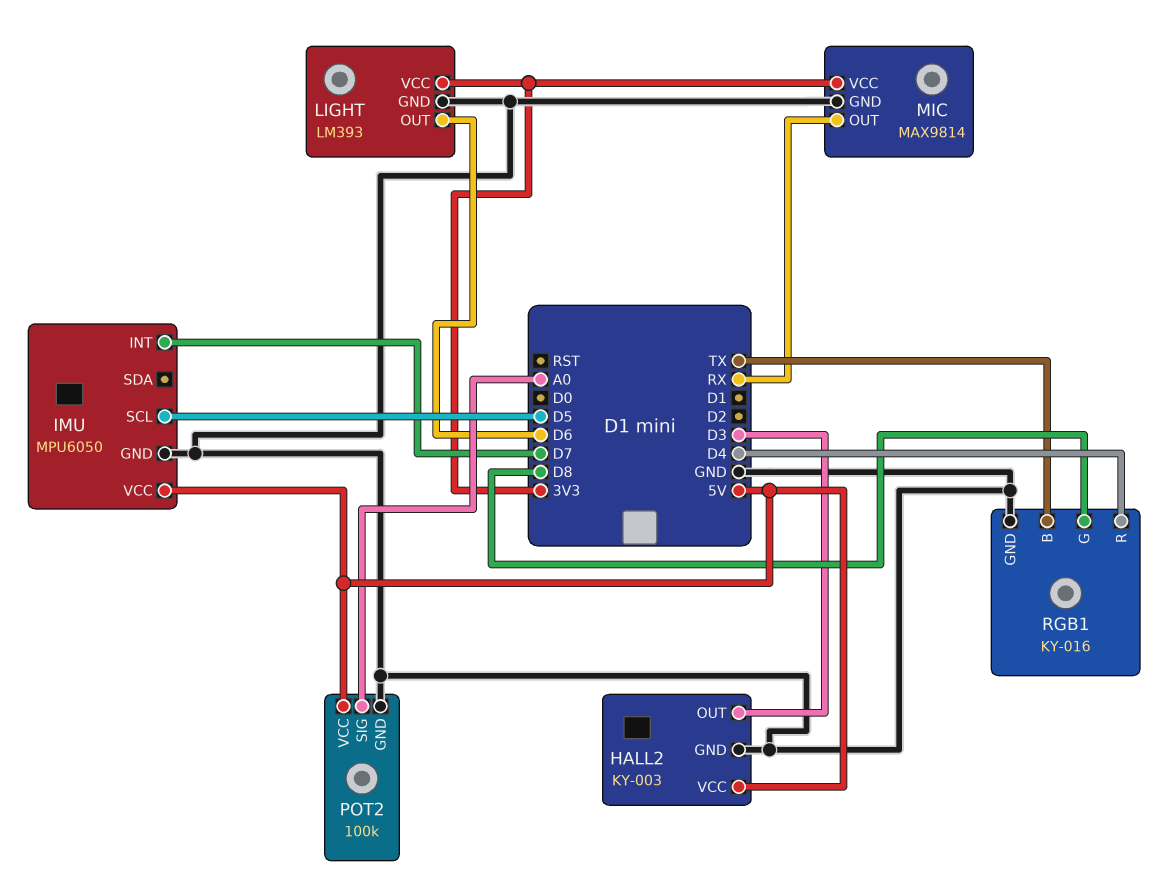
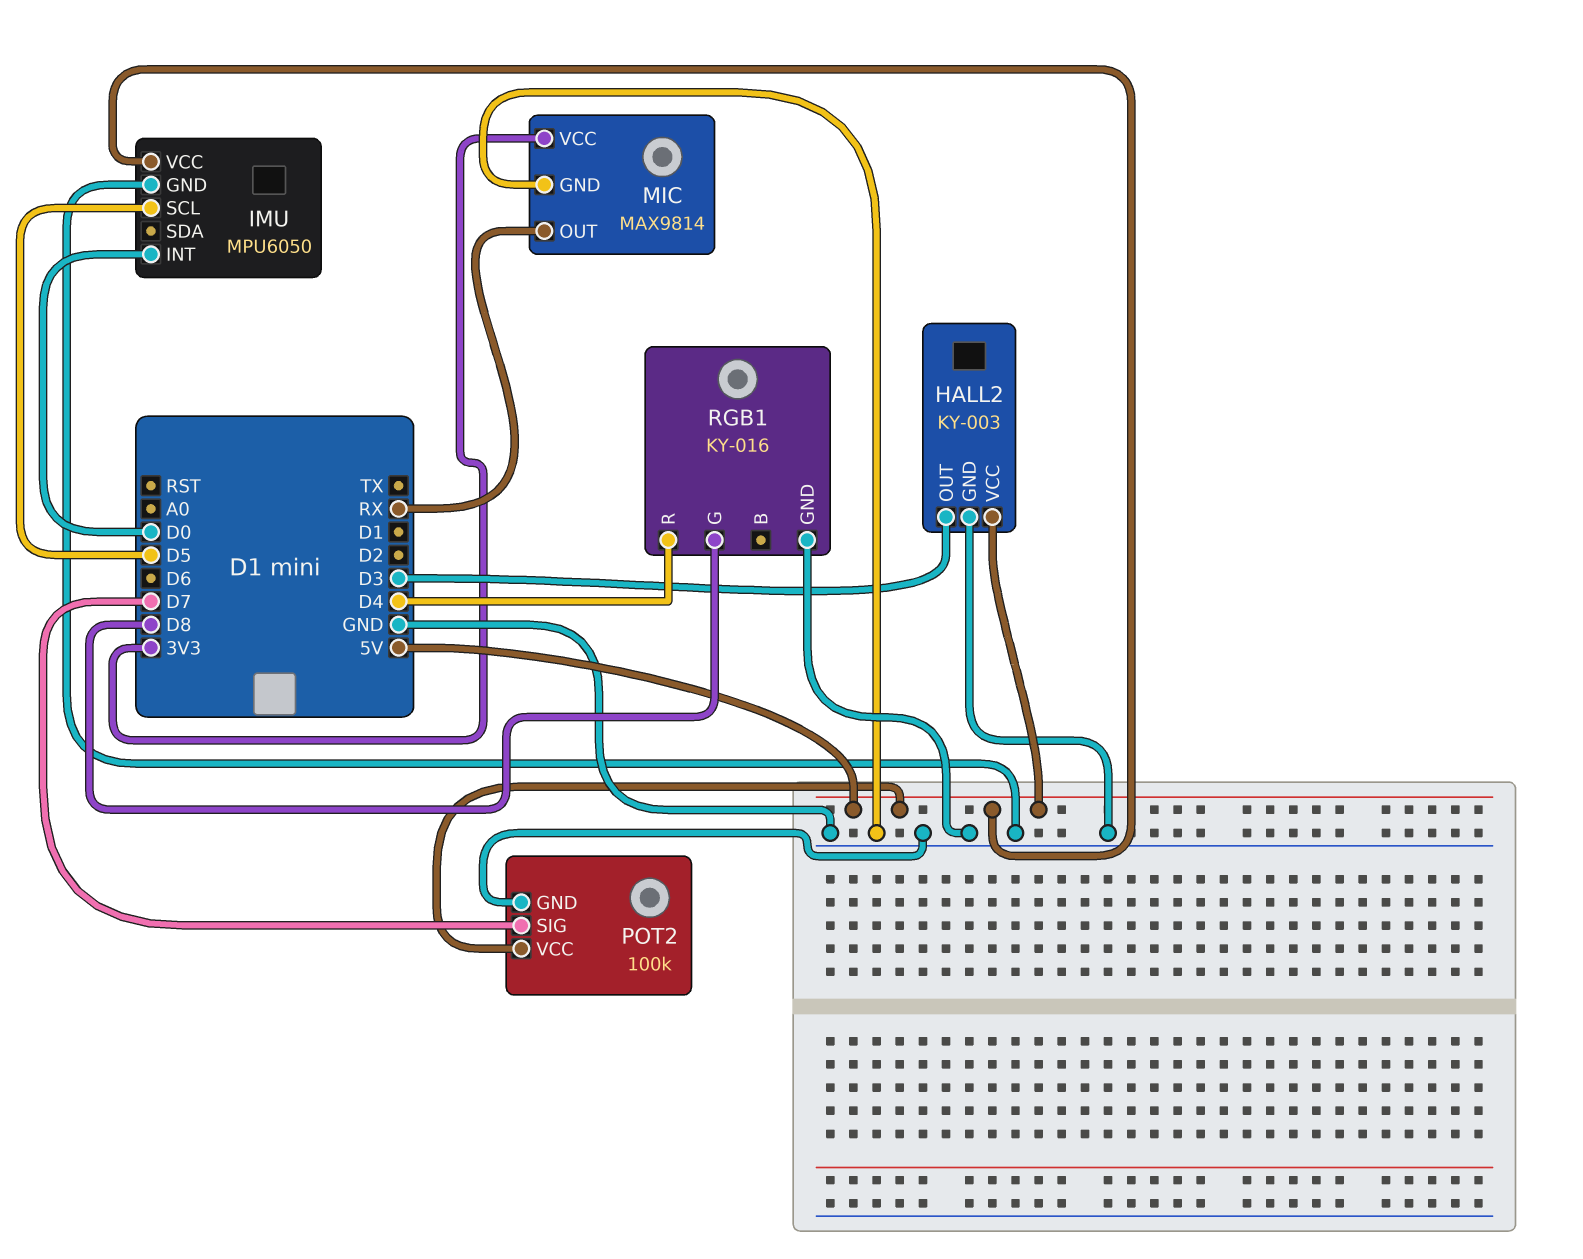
IMU pin INT: D7 -> D0
LIGHT: LM393 -> none
LIGHT pin GND: GND -> none
LIGHT pin OUT: D6 -> none
LIGHT pin VCC: 3V3 -> none
POT2 pin SIG: A0 -> D7
RGB1 pin B: TX -> none

